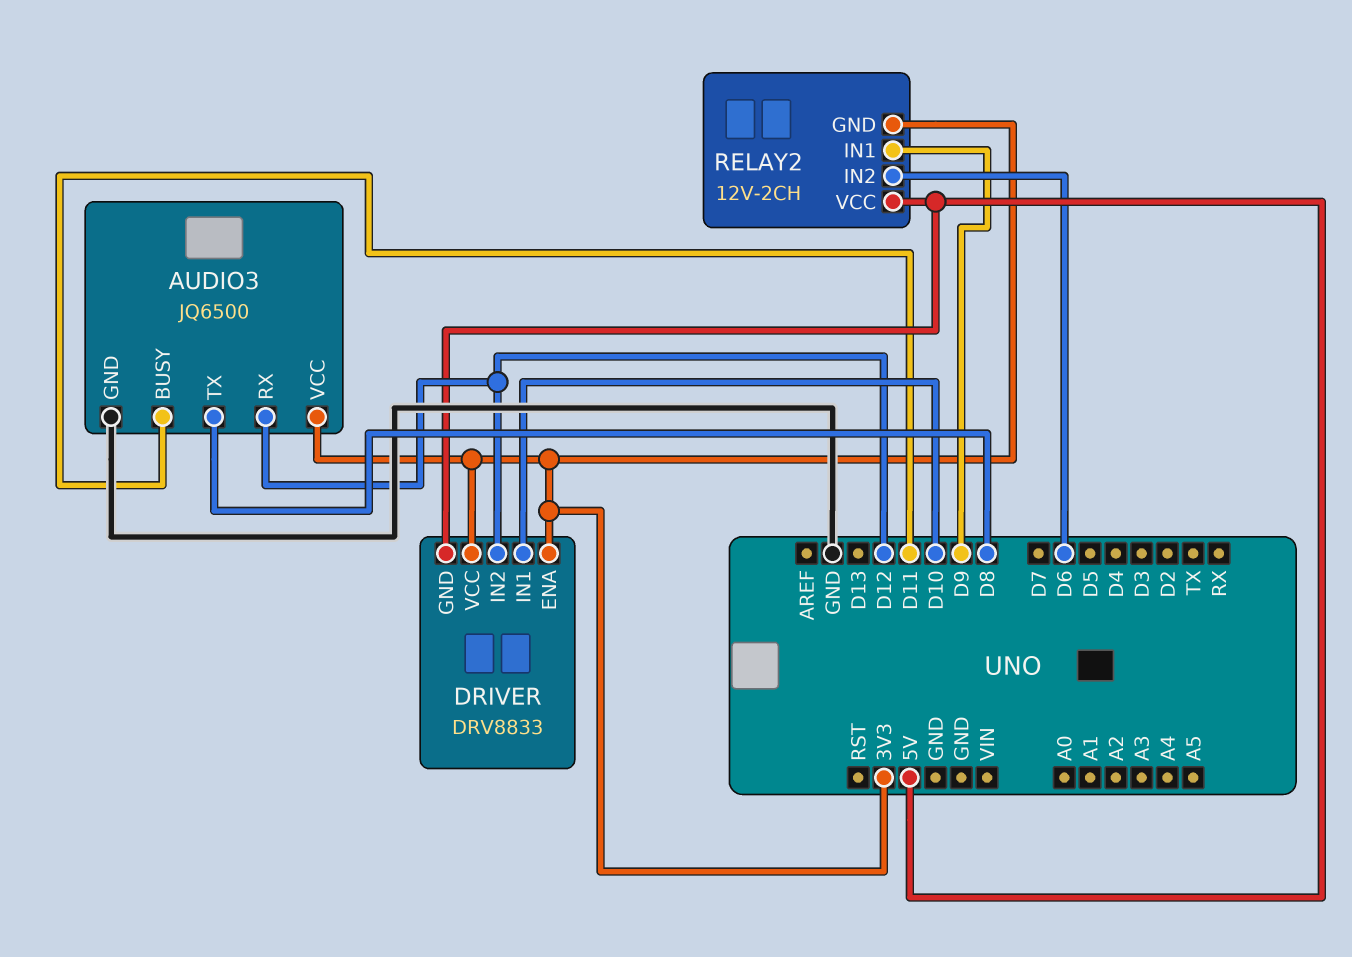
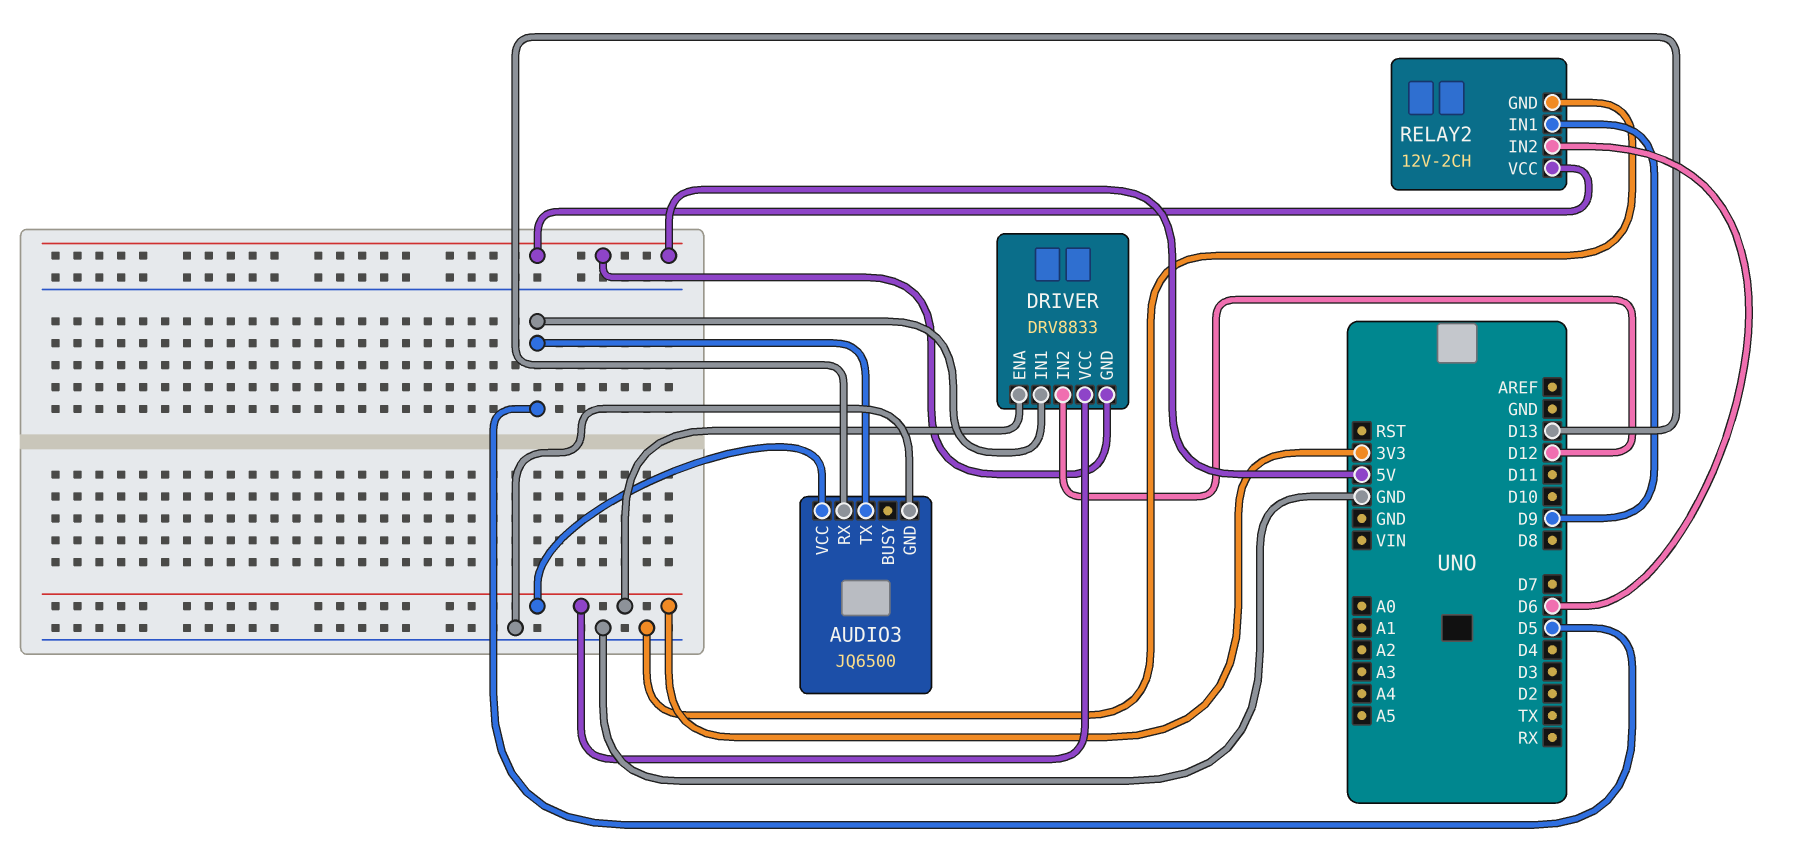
AUDIO3 pin BUSY: D11 -> none
AUDIO3 pin RX: D12 -> D13
AUDIO3 pin TX: D8 -> D5
DRIVER pin IN1: D10 -> D5
RELAY2 pin GND: 3V3 -> GND

